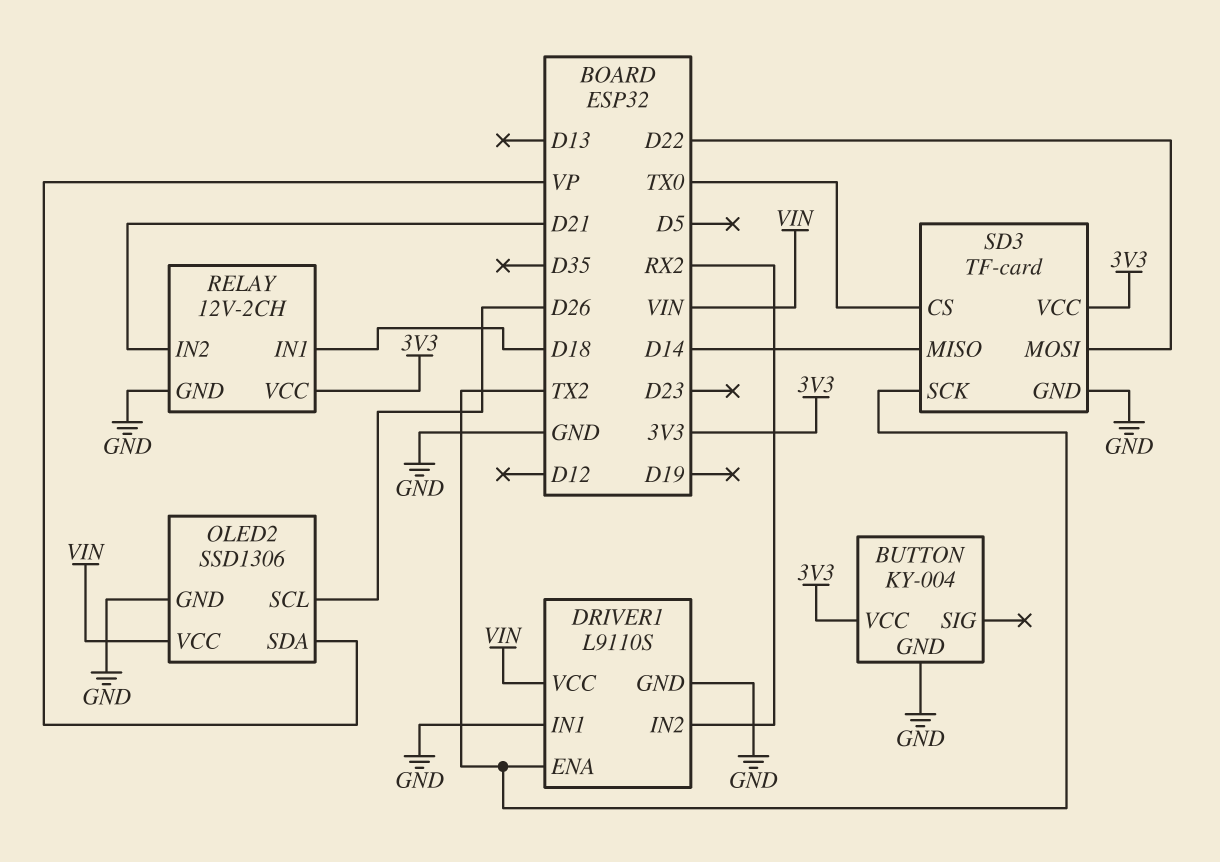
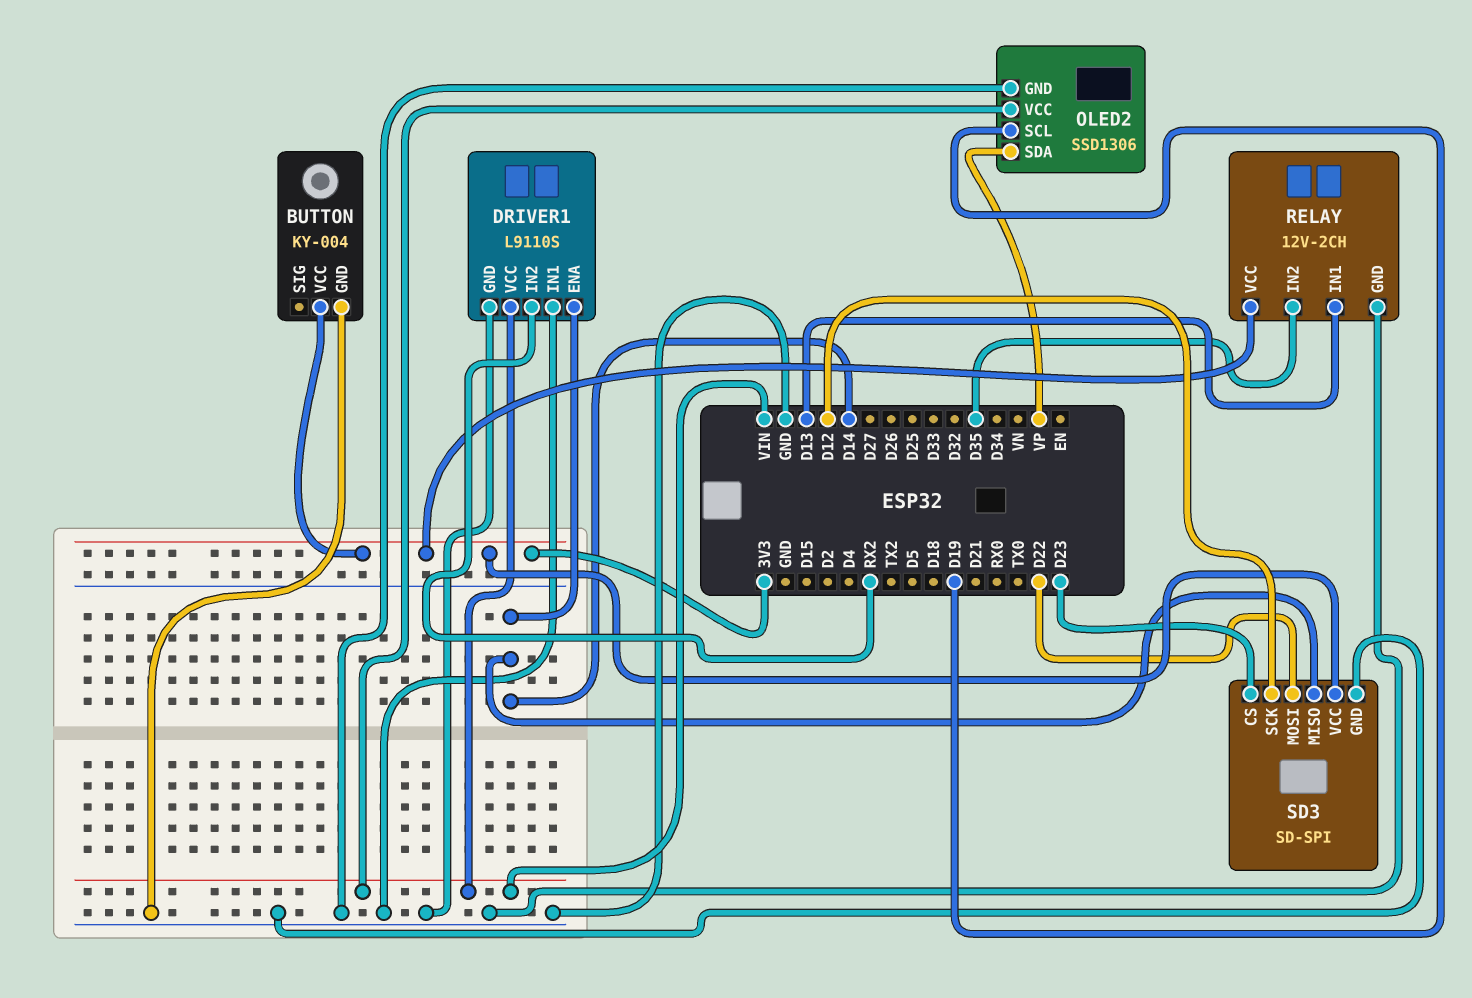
DRIVER1 pin ENA: TX2 -> D14
OLED2 pin SCL: D26 -> D19
RELAY pin IN1: D18 -> D13
RELAY pin IN2: D21 -> D35
SD3: TF-card -> SD-SPI
SD3 pin CS: TX0 -> D23
SD3 pin SCK: TX2 -> D12

